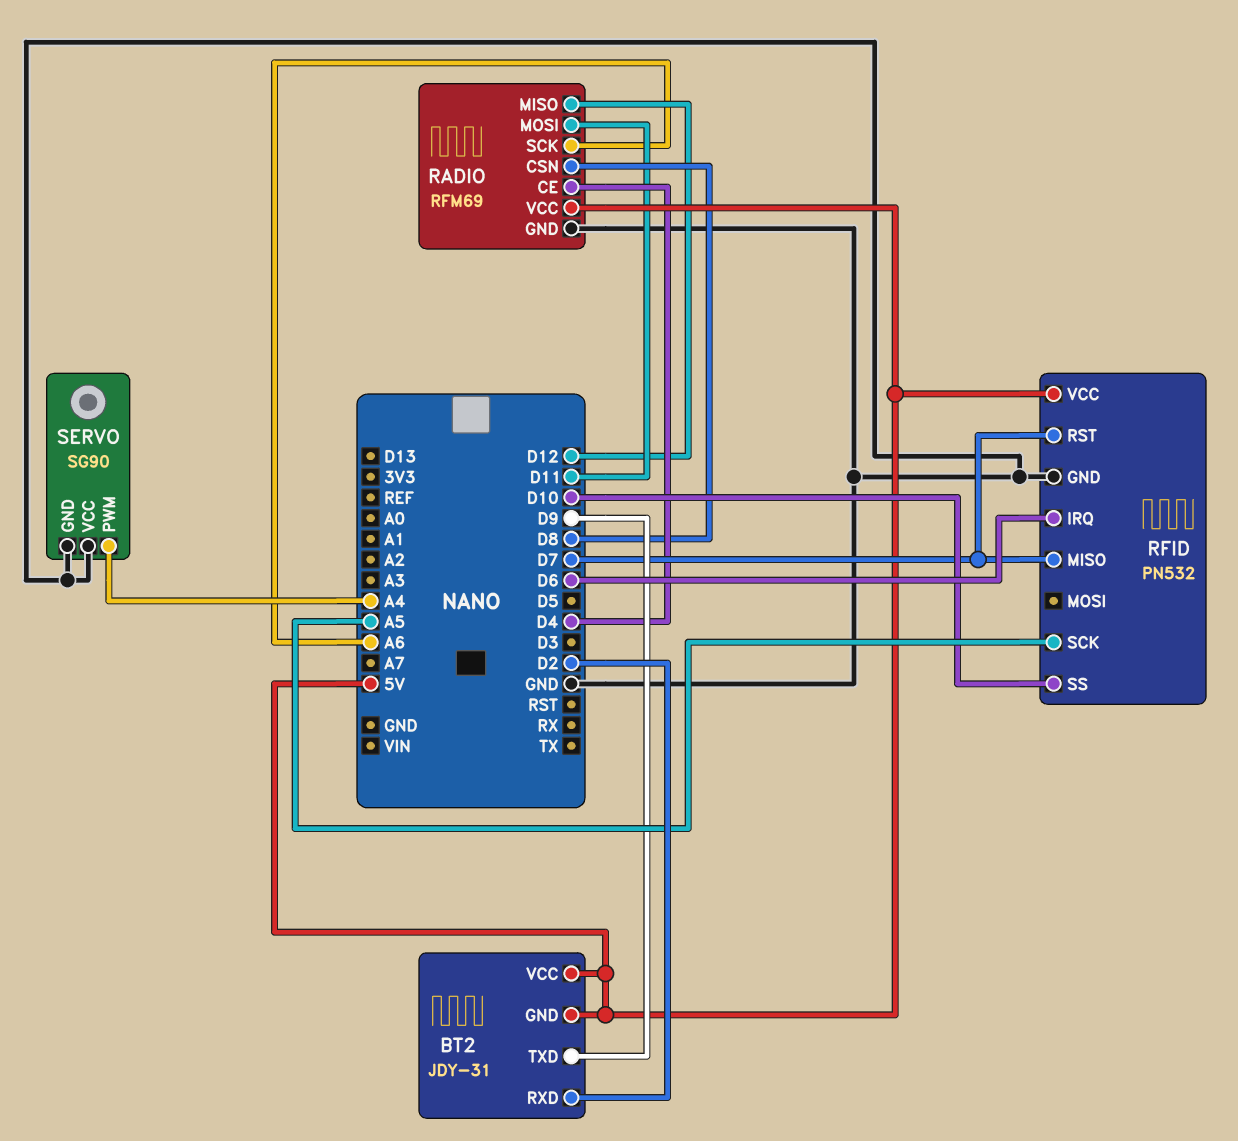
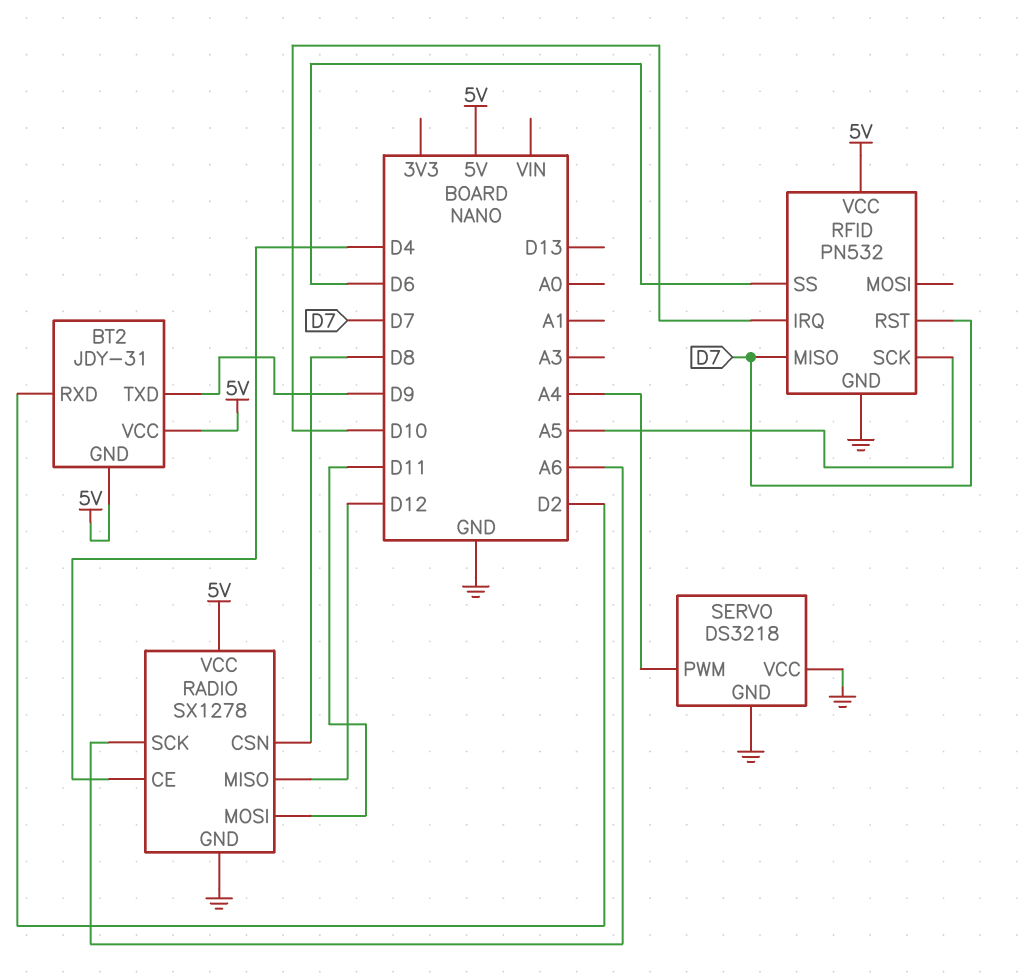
RADIO: RFM69 -> SX1278
RFID pin IRQ: D6 -> D10
RFID pin SS: D10 -> D6
SERVO: SG90 -> DS3218

